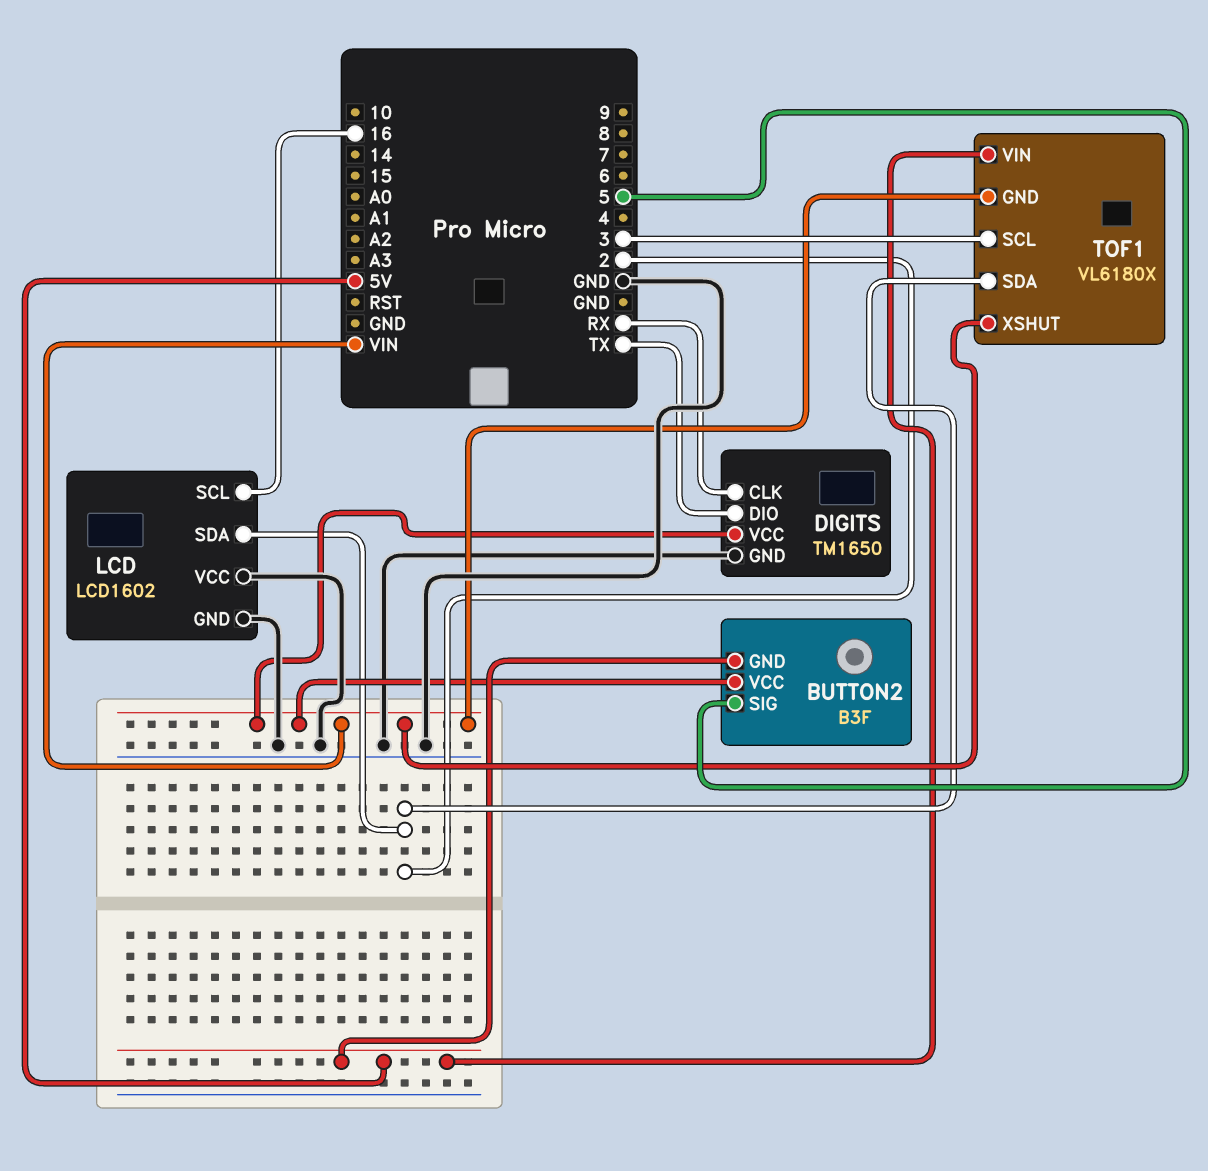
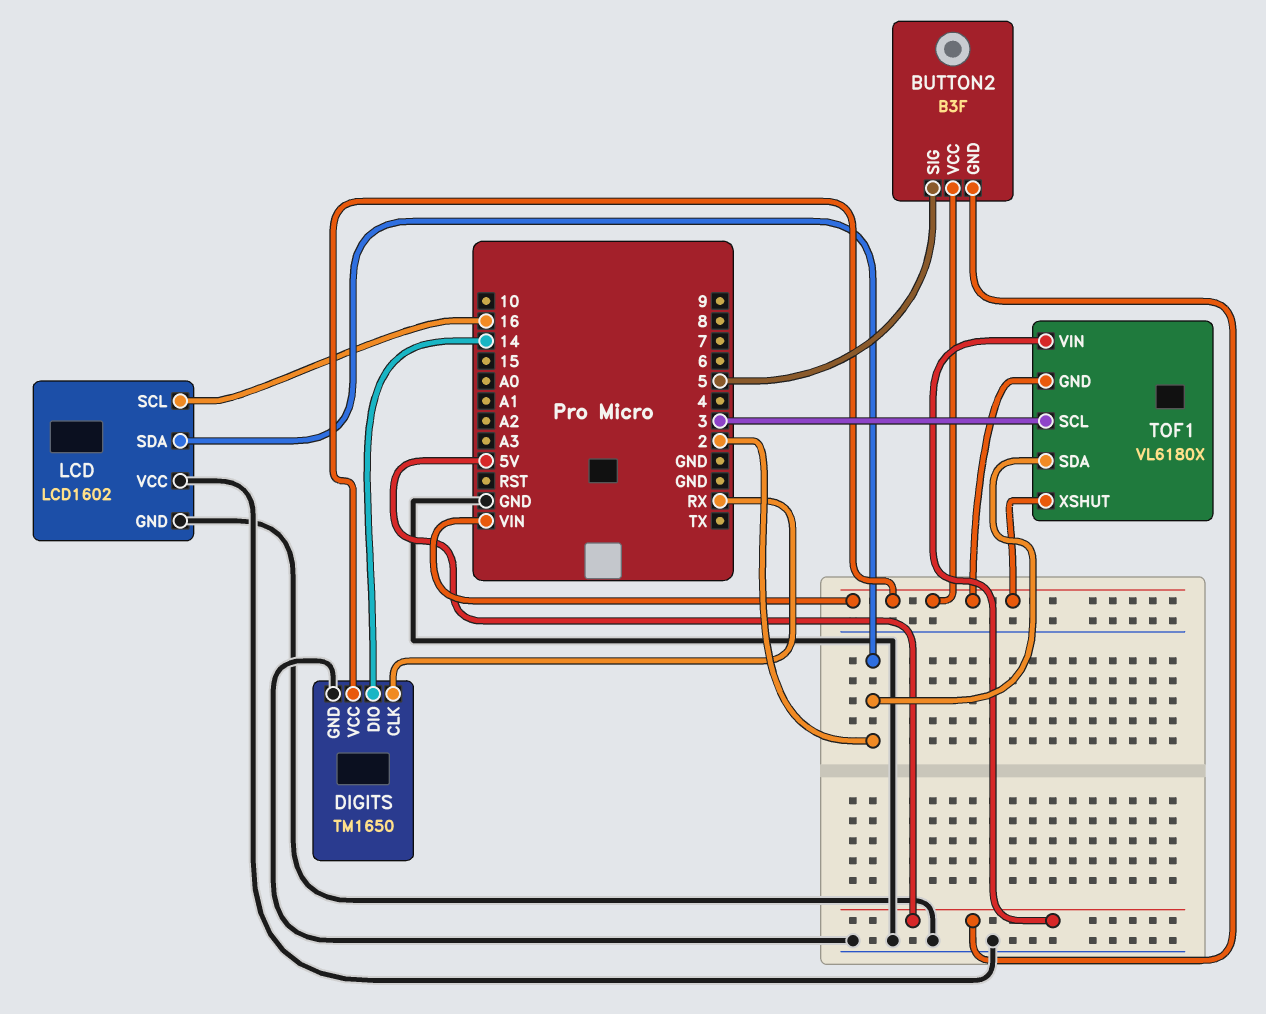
DIGITS pin DIO: TX -> 14

